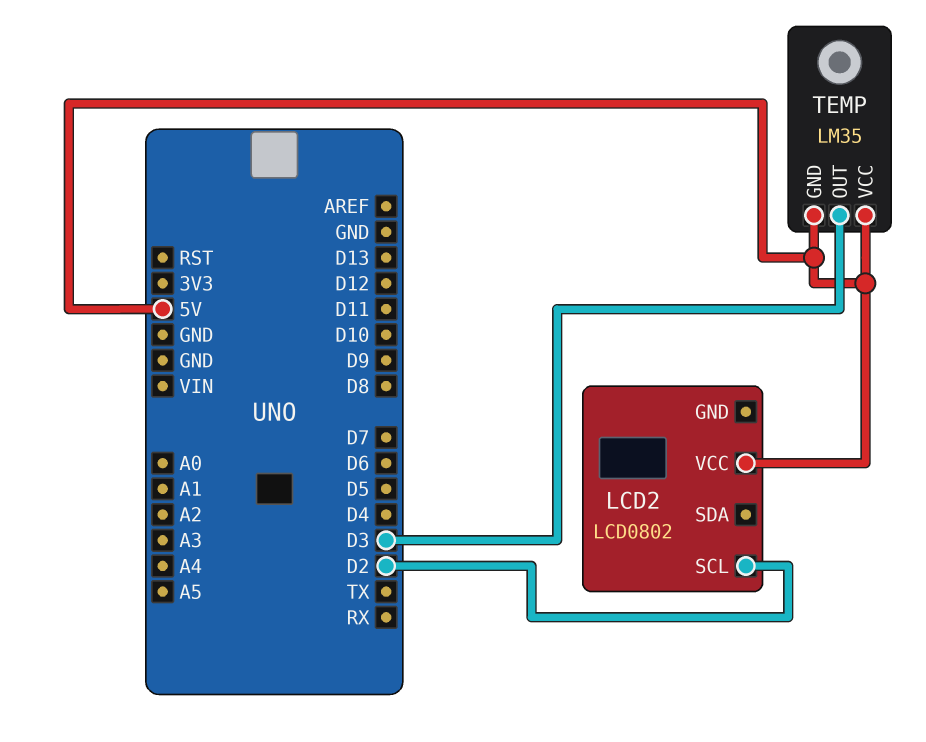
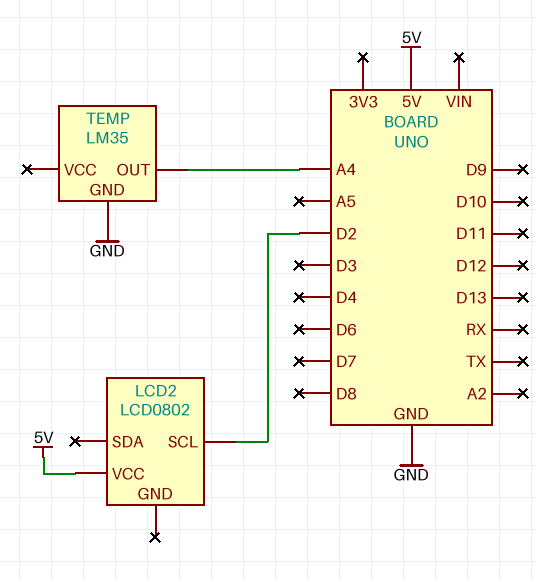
TEMP pin GND: 5V -> GND
TEMP pin OUT: D3 -> A4
TEMP pin VCC: 5V -> none

